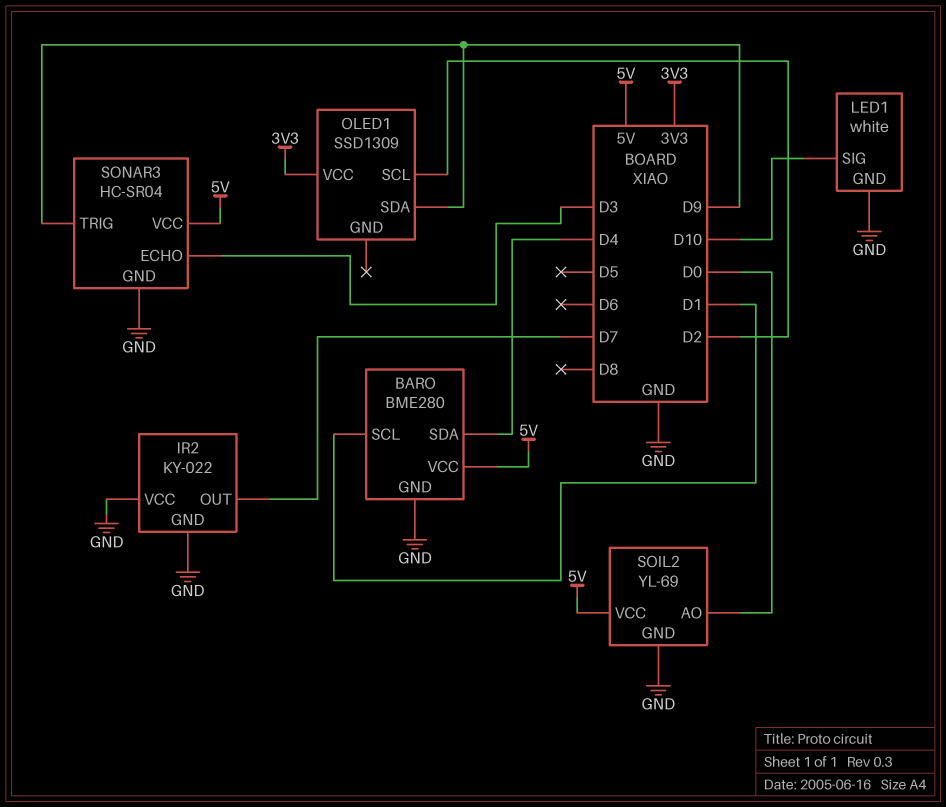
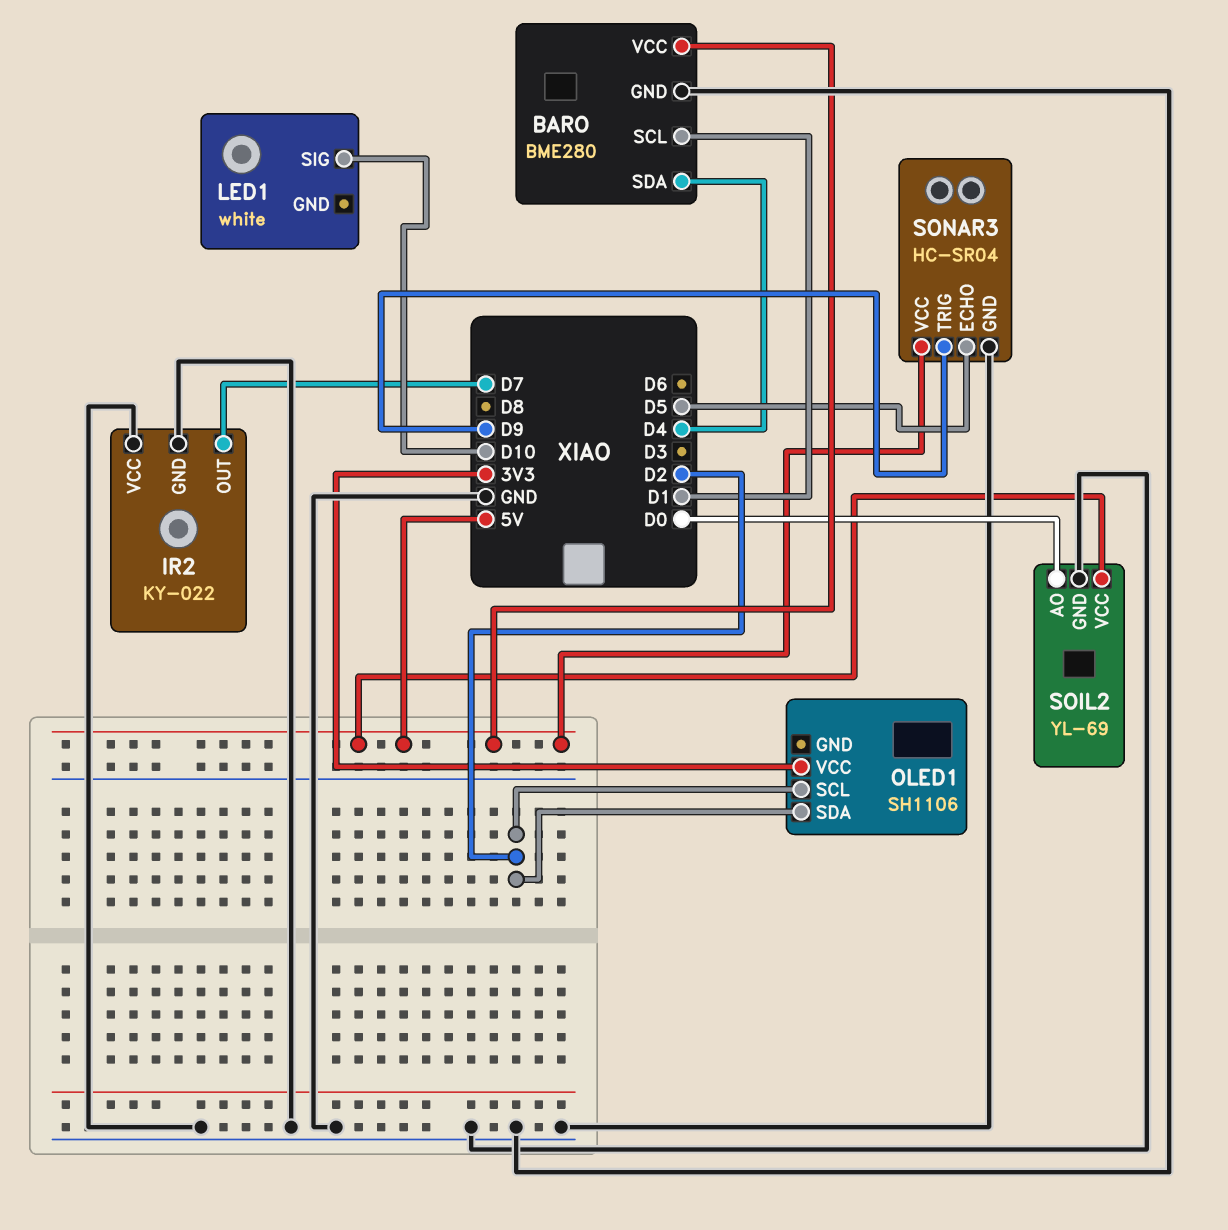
LED1 pin GND: GND -> none
OLED1: SSD1309 -> SH1106
OLED1 pin SDA: D9 -> D2
SONAR3 pin ECHO: D3 -> D5

